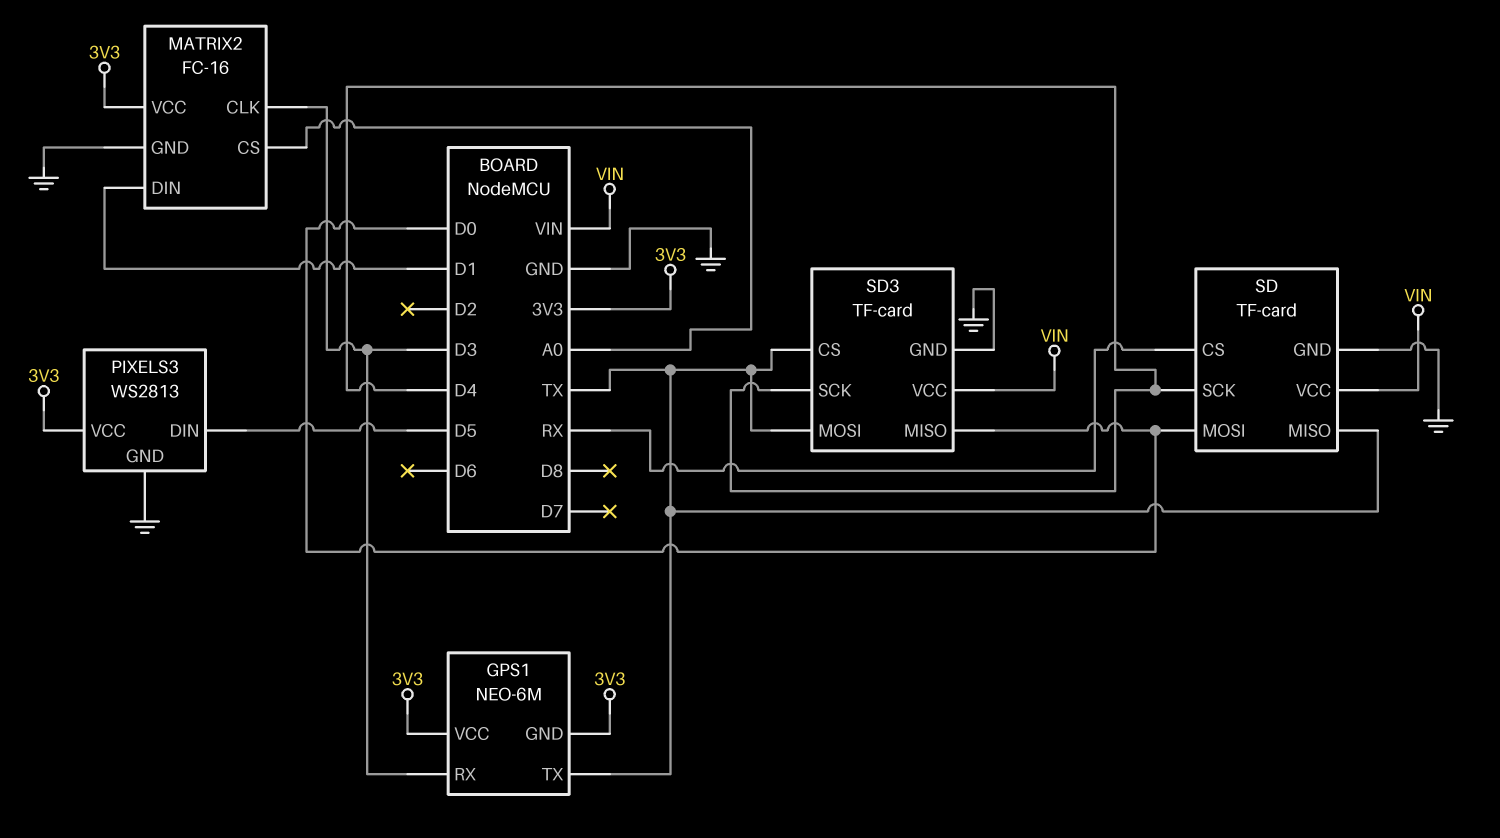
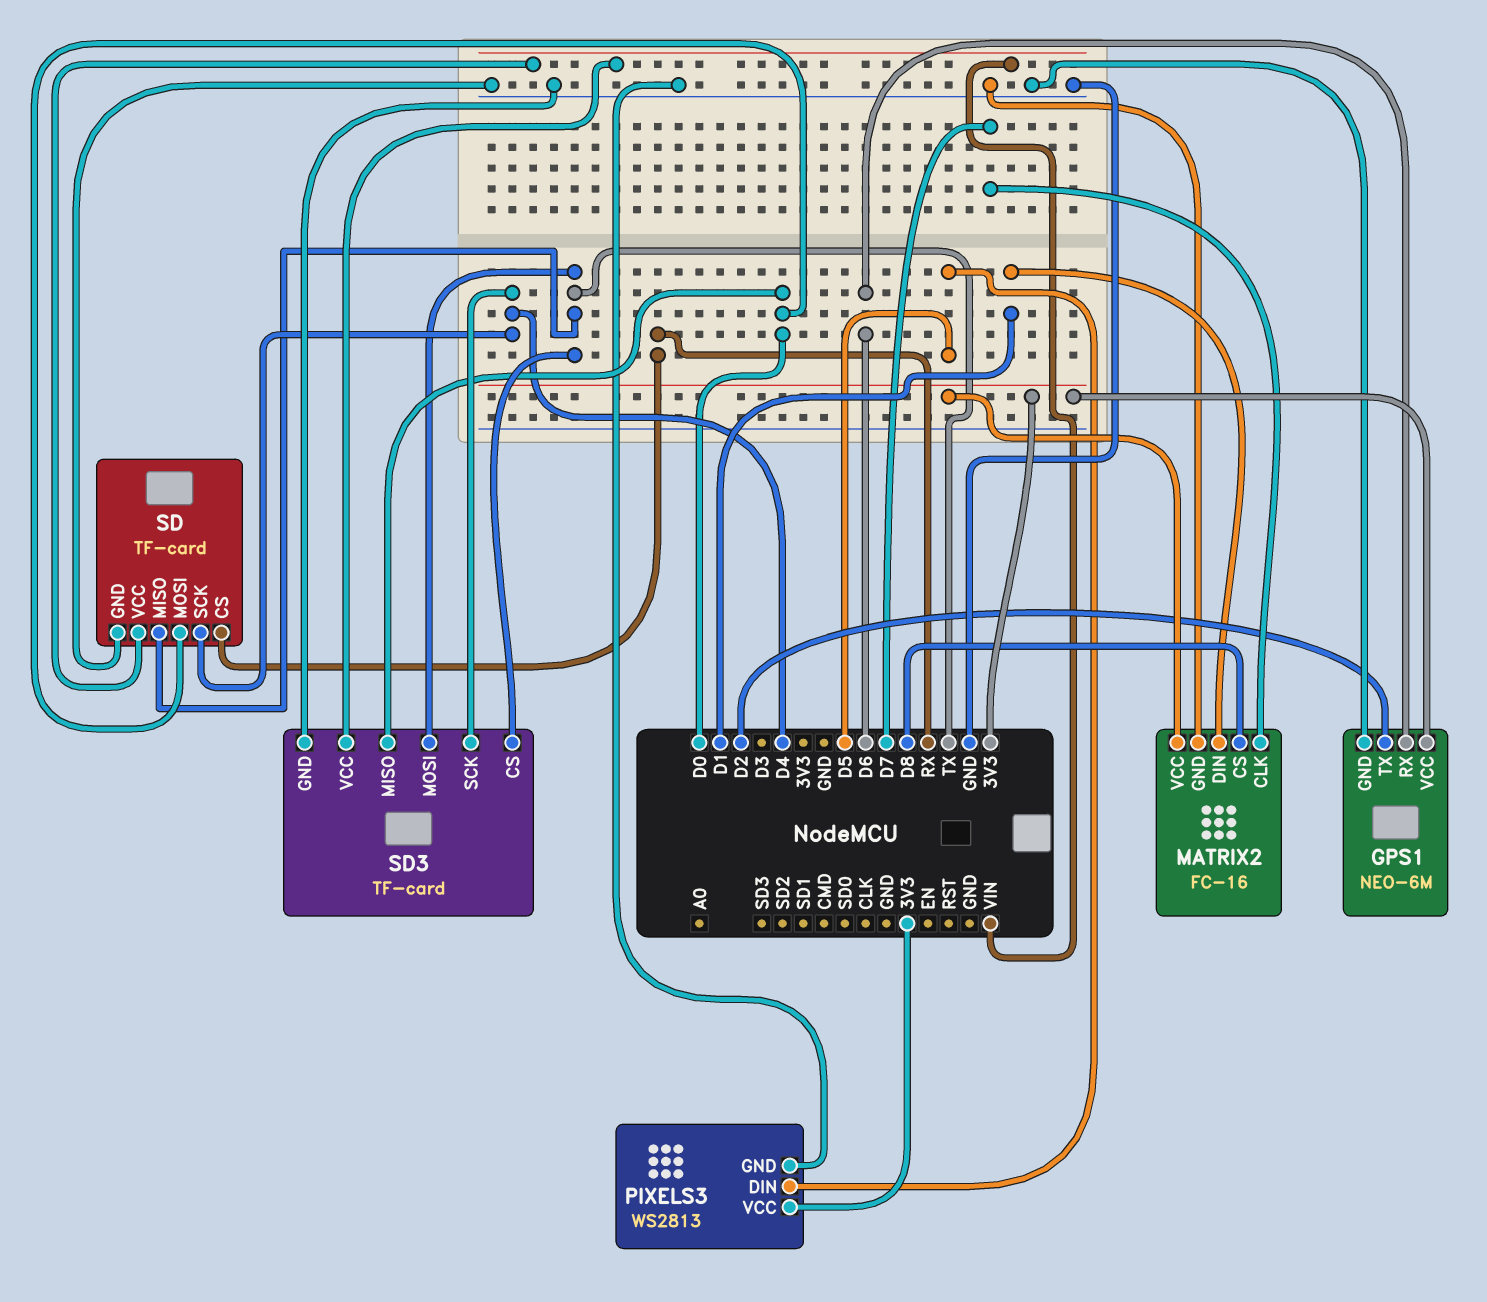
GPS1 pin GND: 3V3 -> GND
GPS1 pin RX: D3 -> D6
GPS1 pin TX: TX -> D2
MATRIX2 pin CLK: D3 -> D7
MATRIX2 pin CS: A0 -> D8

